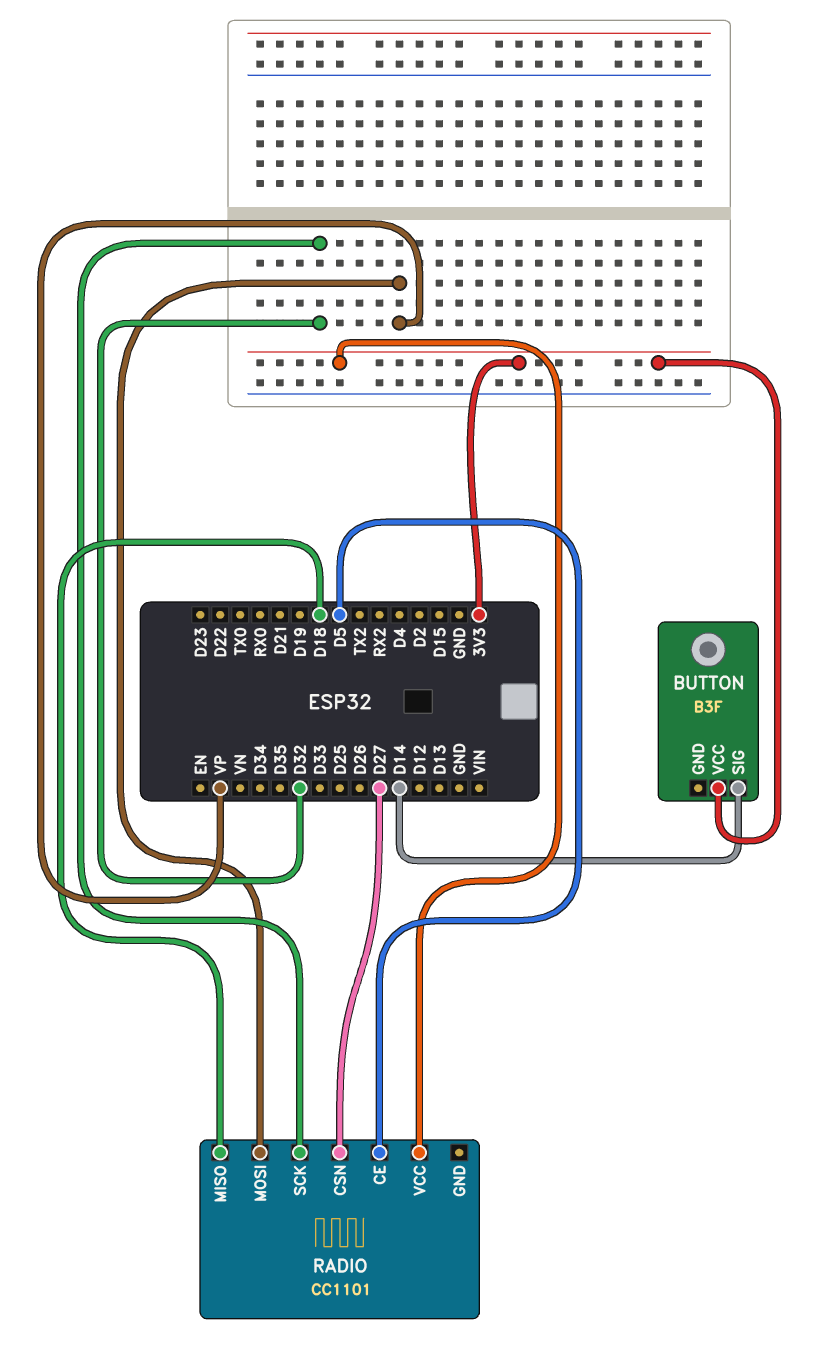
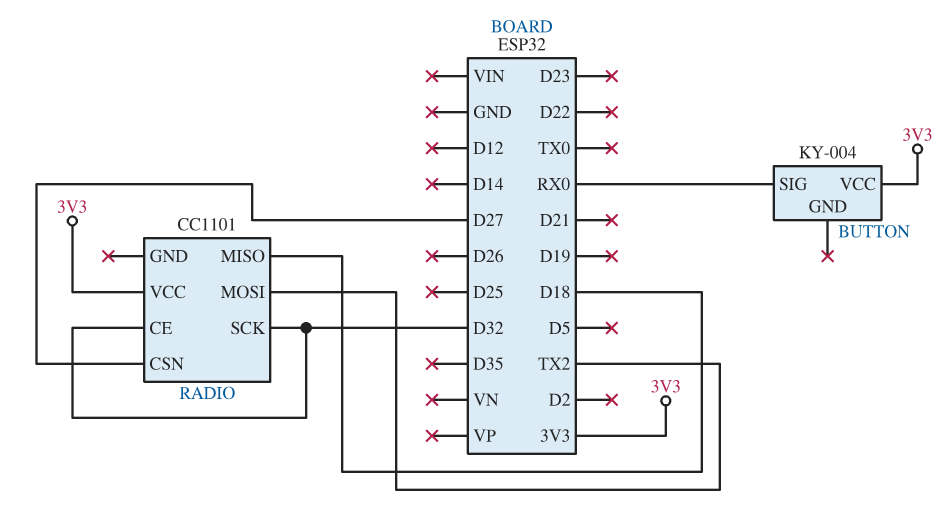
BUTTON: B3F -> KY-004
BUTTON pin SIG: D14 -> RX0
RADIO pin CE: D5 -> D32
RADIO pin MOSI: VP -> TX2

